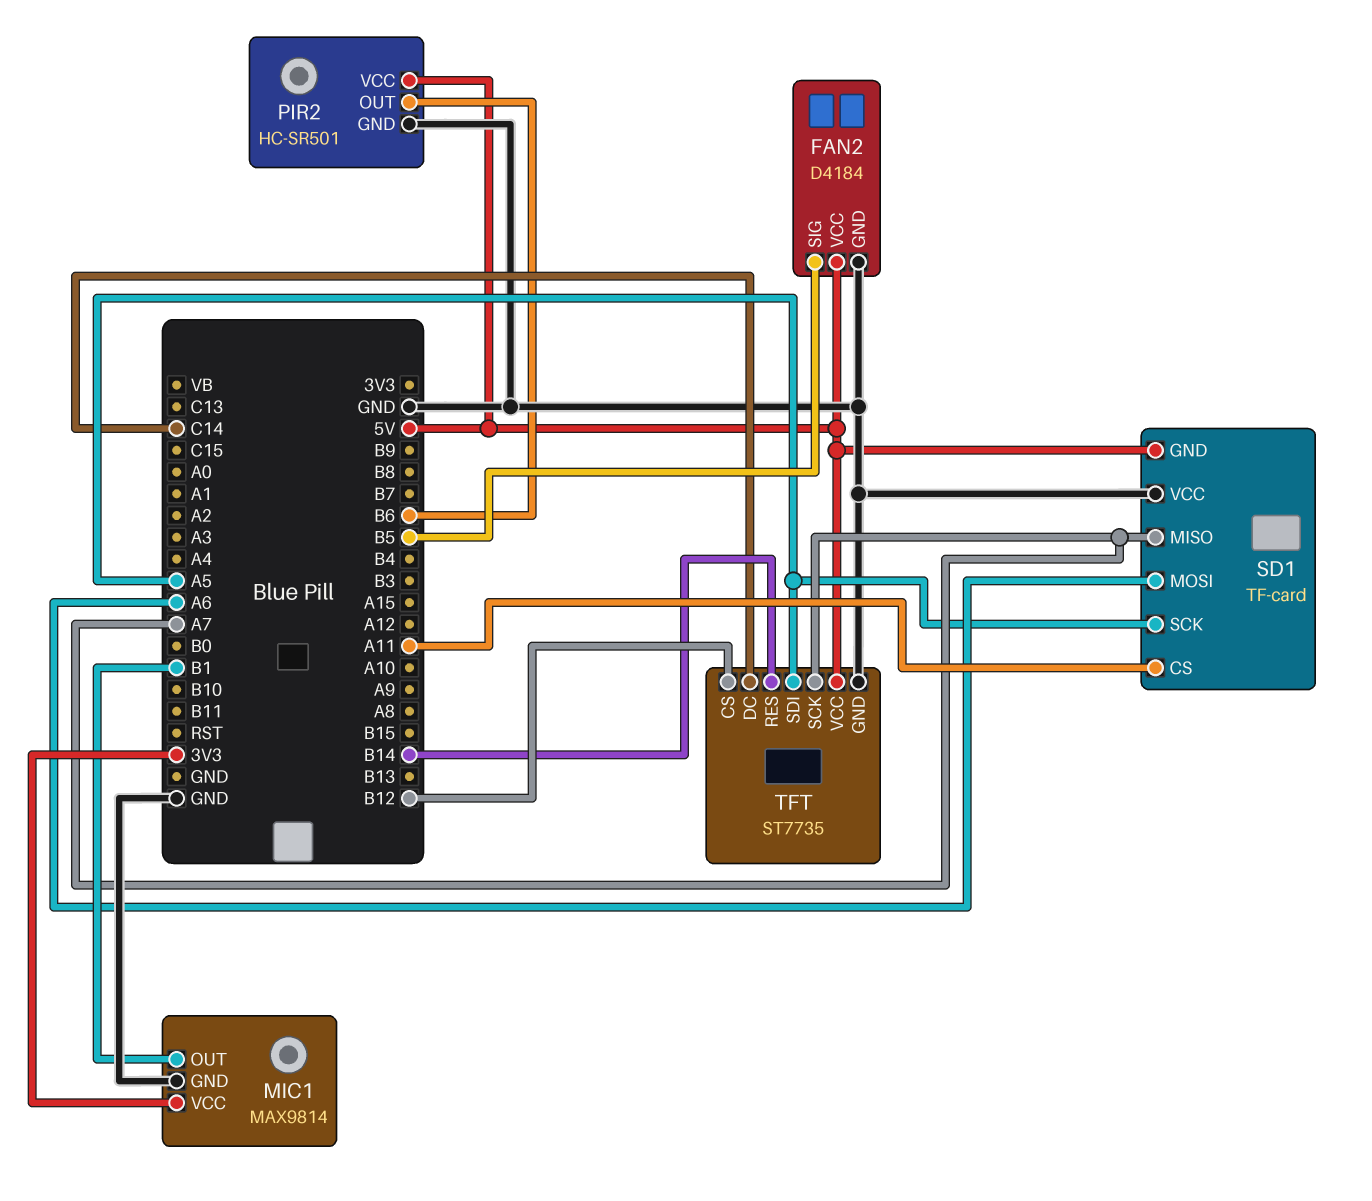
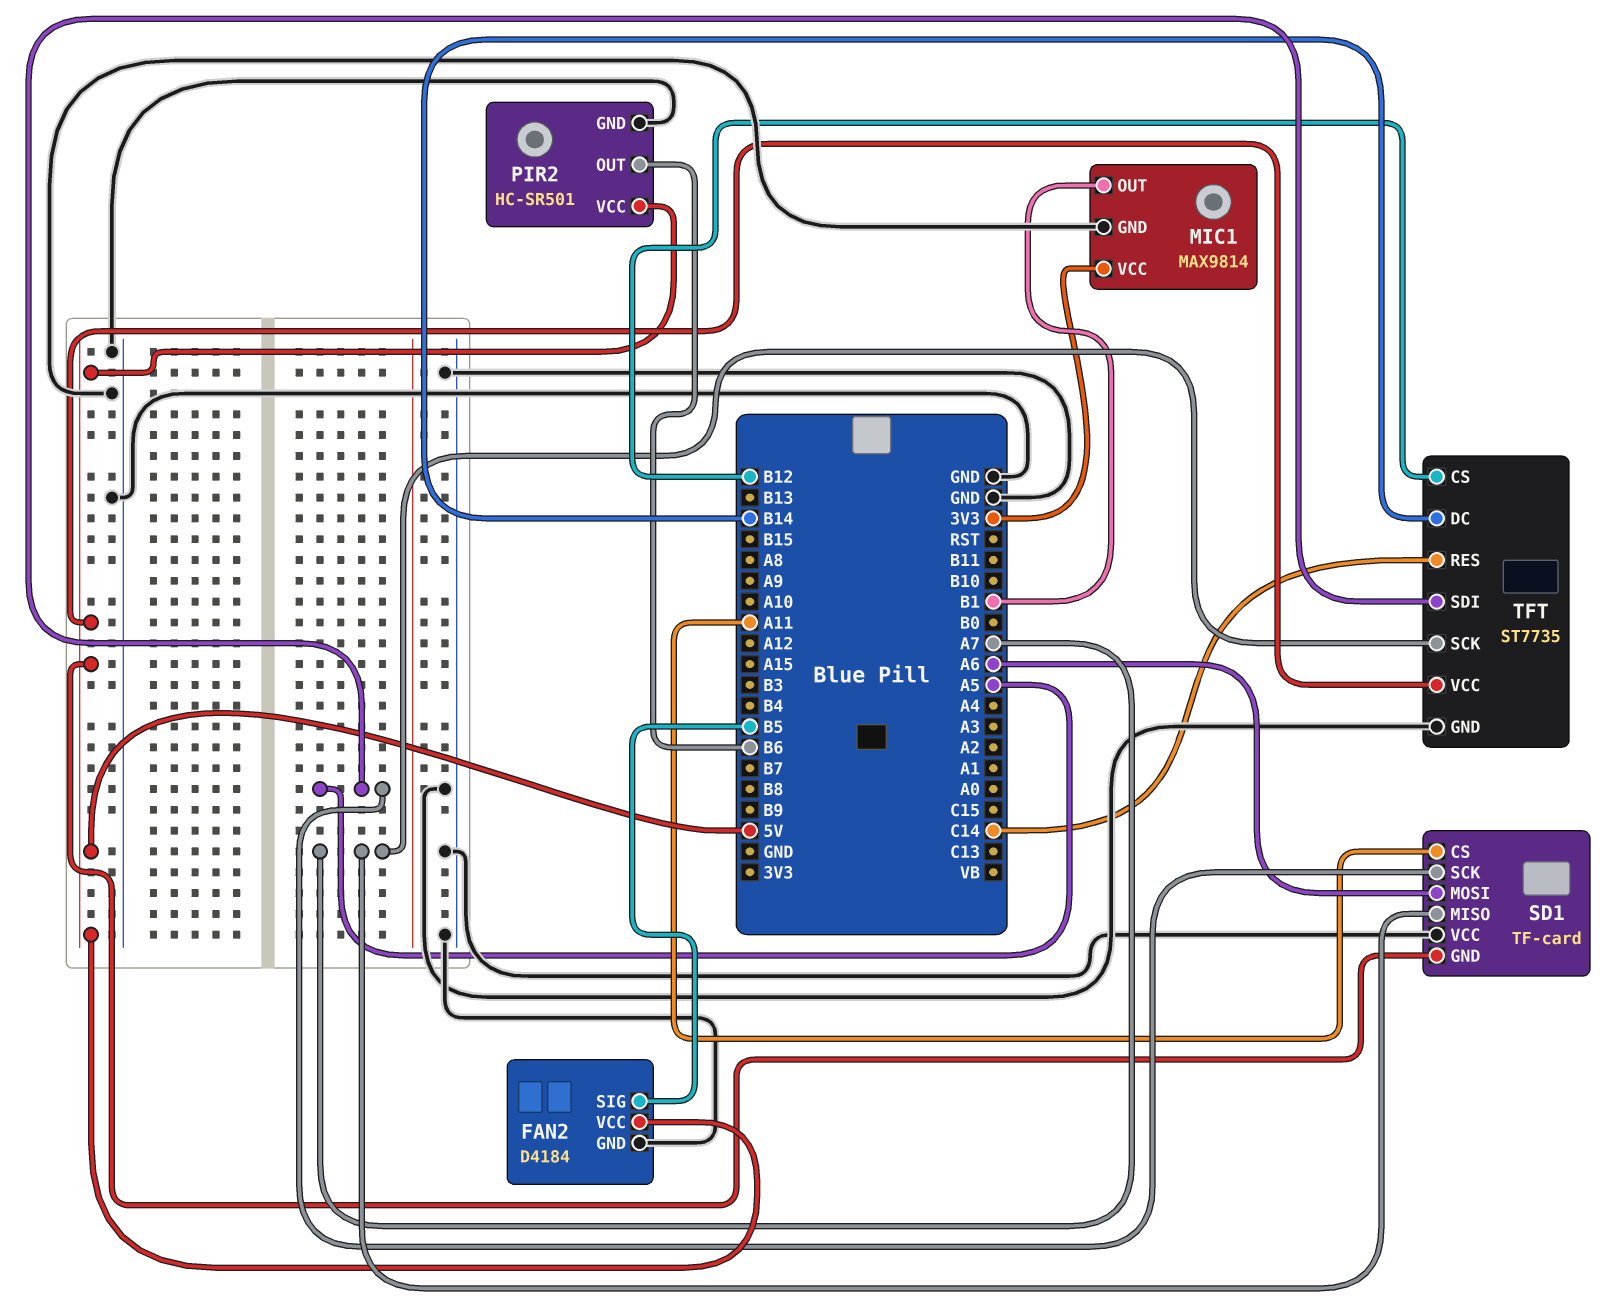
TFT pin DC: C14 -> B14
TFT pin RES: B14 -> C14

